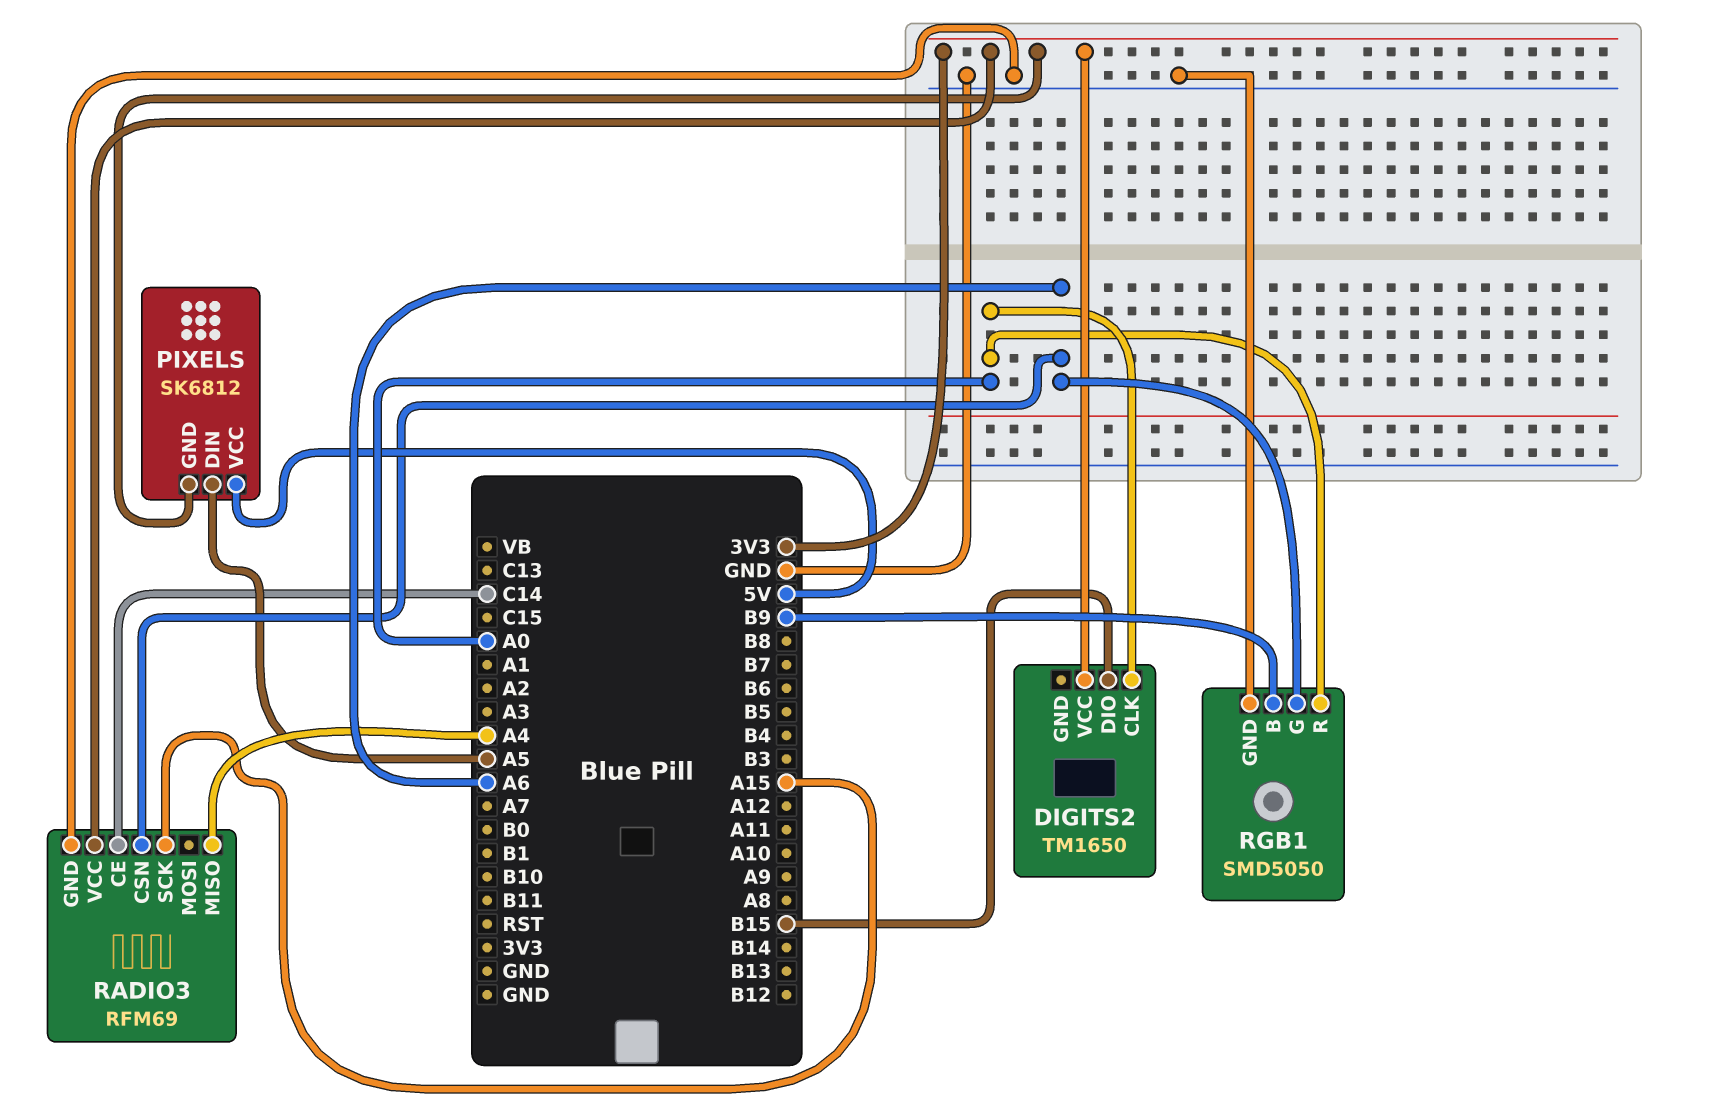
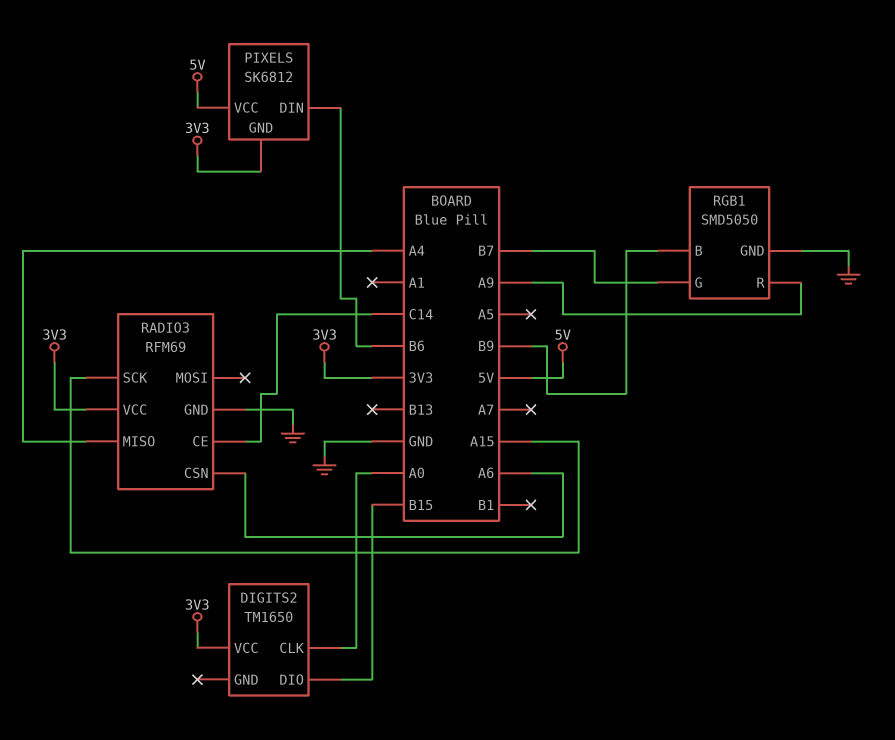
PIXELS pin DIN: A5 -> B6
RGB1 pin G: A6 -> B7
RGB1 pin R: A0 -> A9

